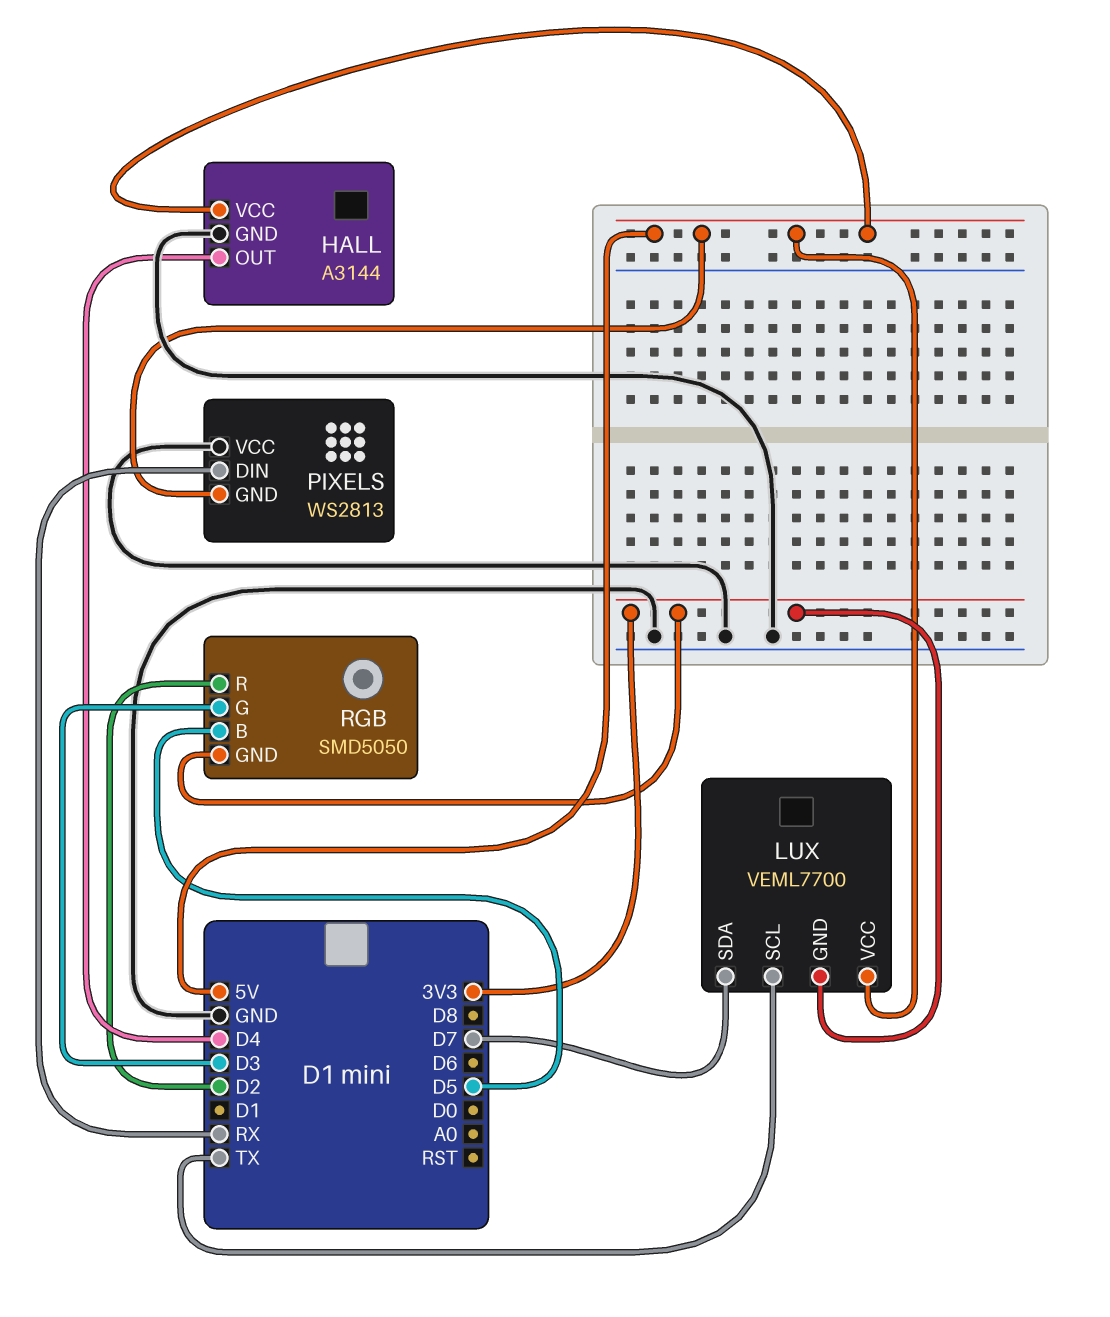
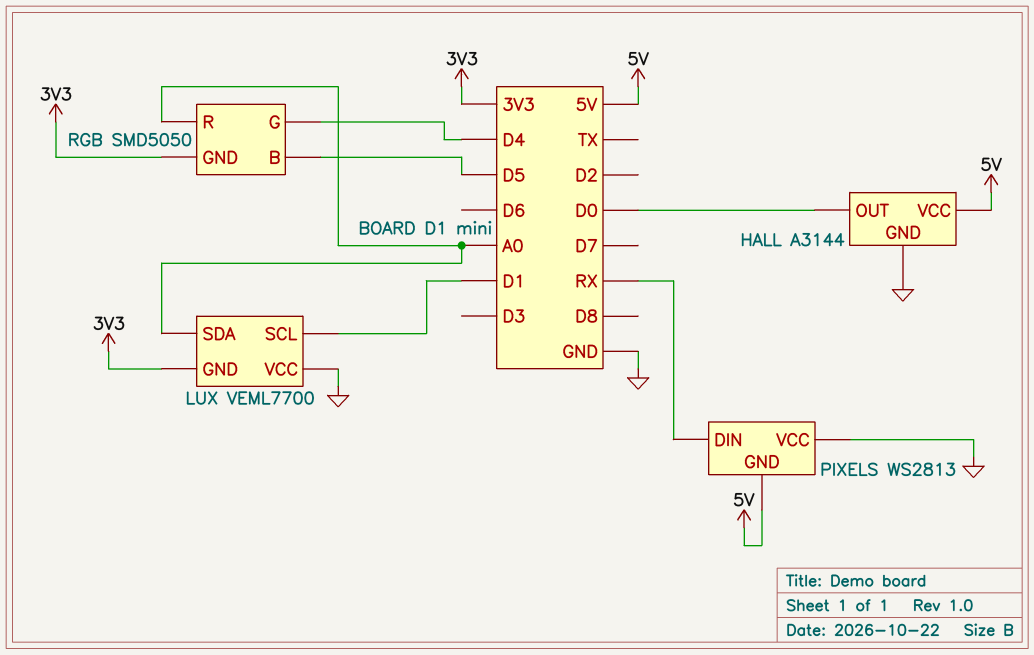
HALL pin OUT: D4 -> D0
LUX pin SCL: TX -> D1
LUX pin SDA: D7 -> A0
LUX pin VCC: 5V -> GND
RGB pin G: D3 -> D4
RGB pin R: D2 -> A0

